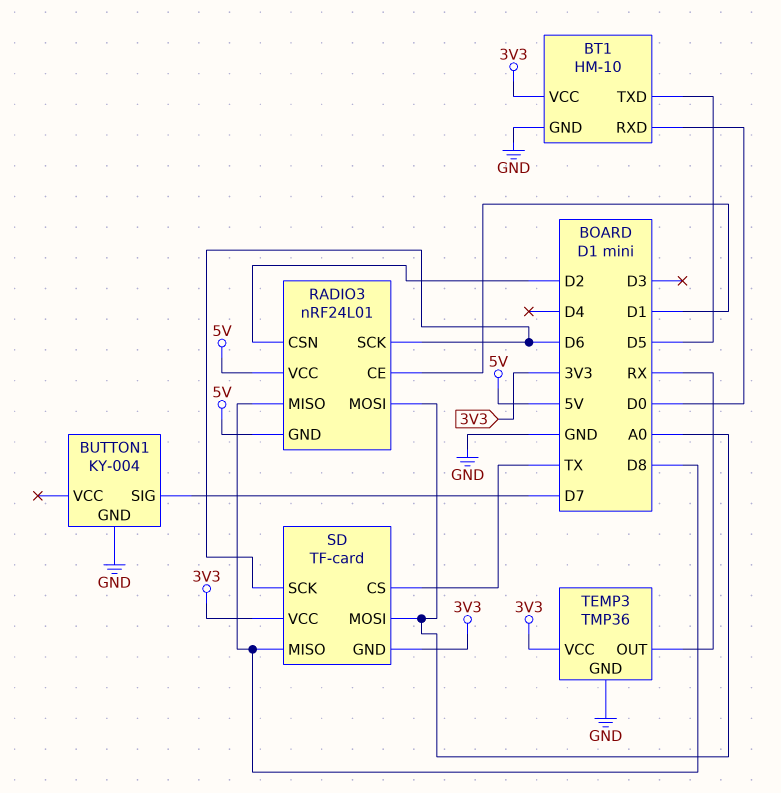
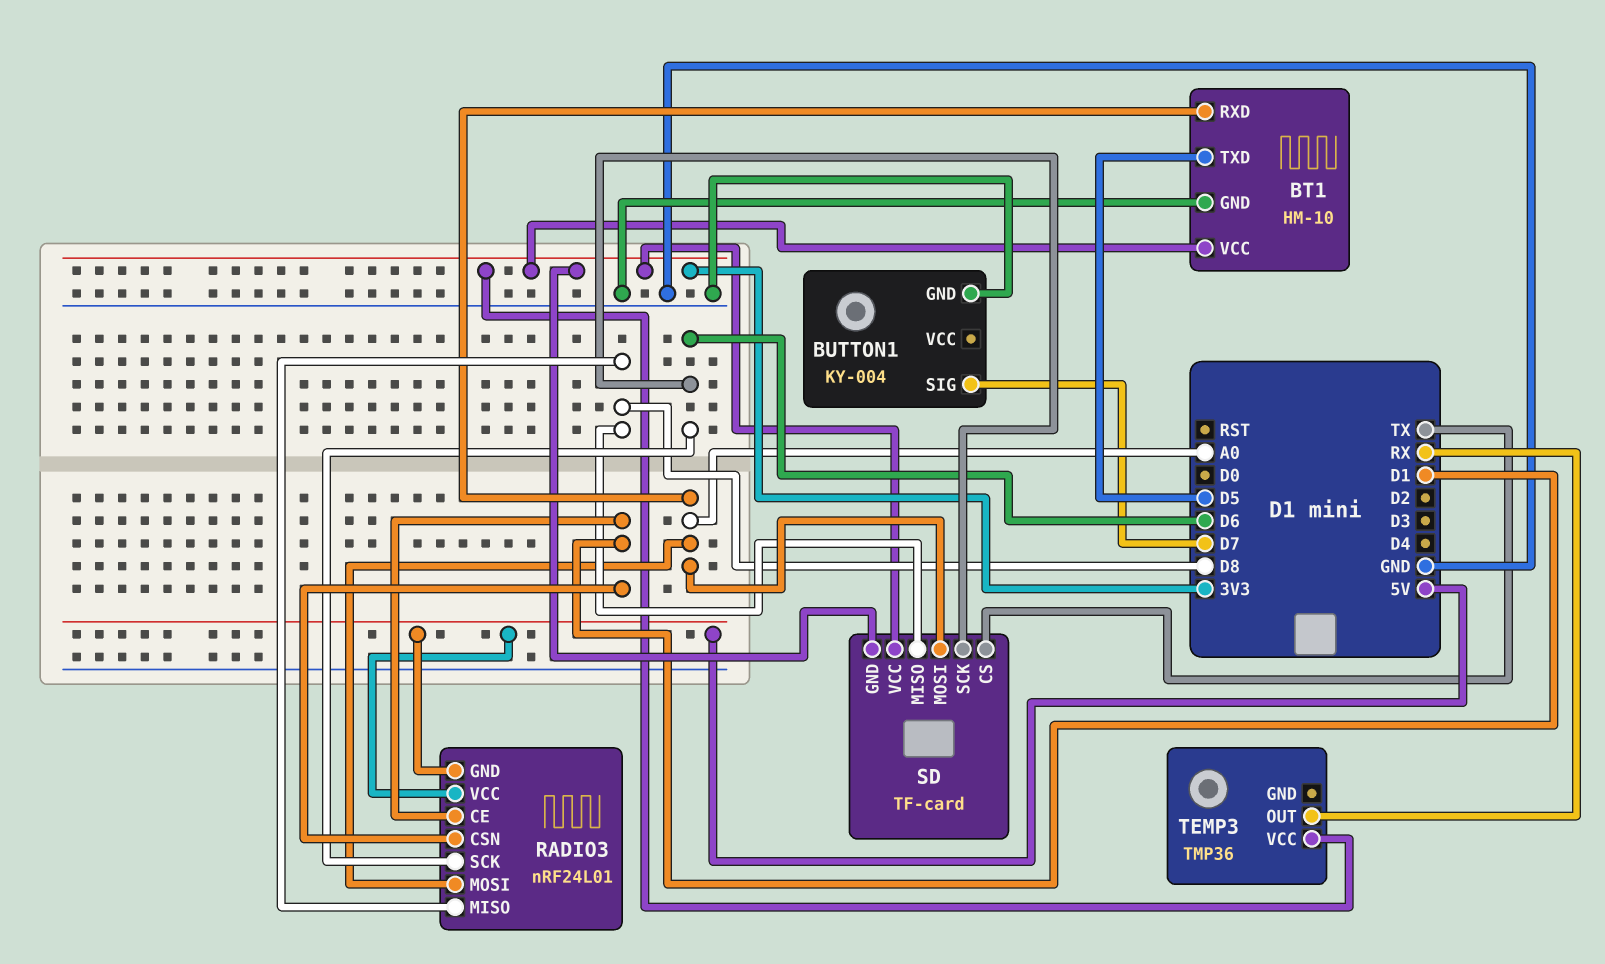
BT1 pin RXD: D0 -> A0
RADIO3 pin CSN: D2 -> D1
TEMP3 pin GND: GND -> none

